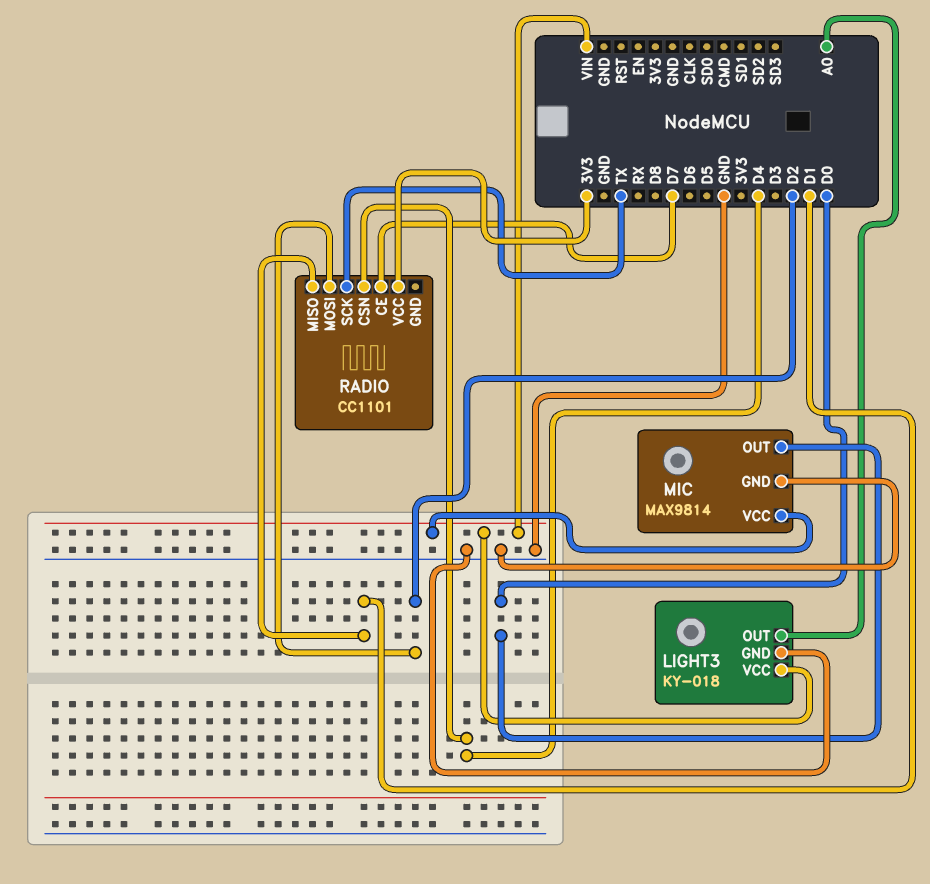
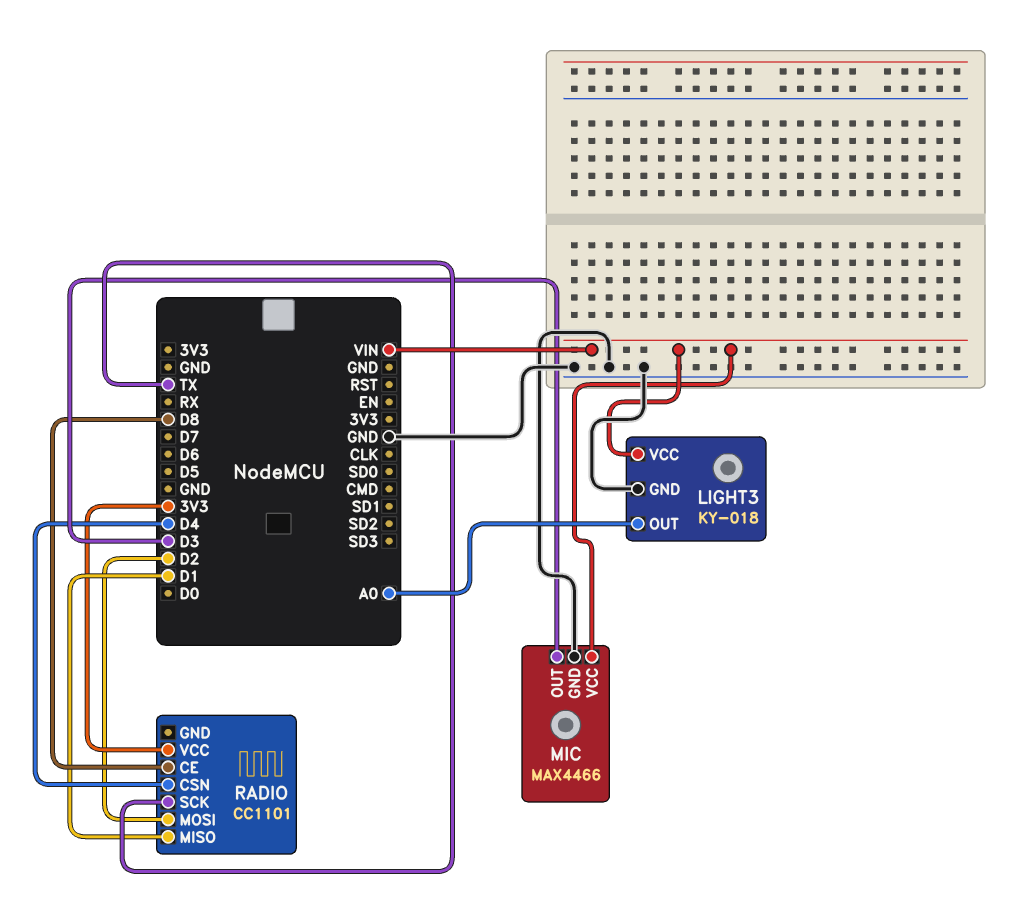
MIC: MAX9814 -> MAX4466
MIC pin OUT: D0 -> D3
RADIO pin CE: D7 -> D8

